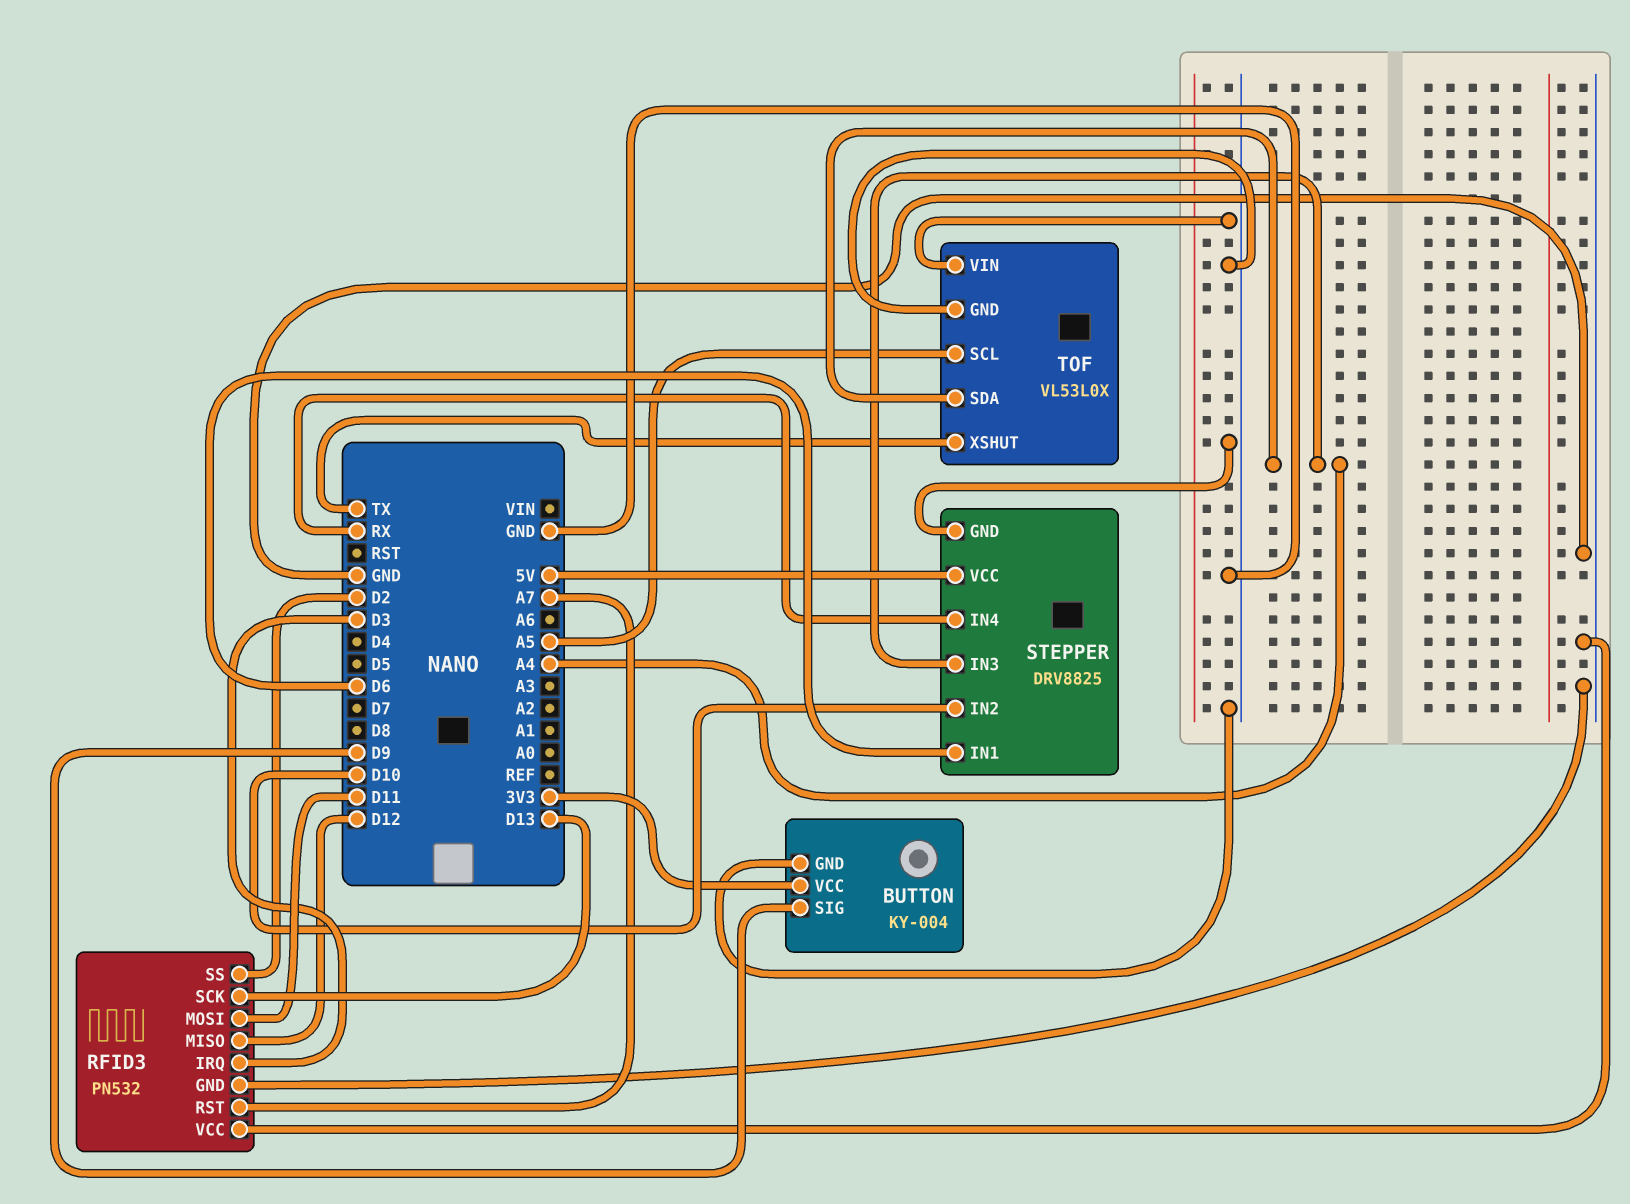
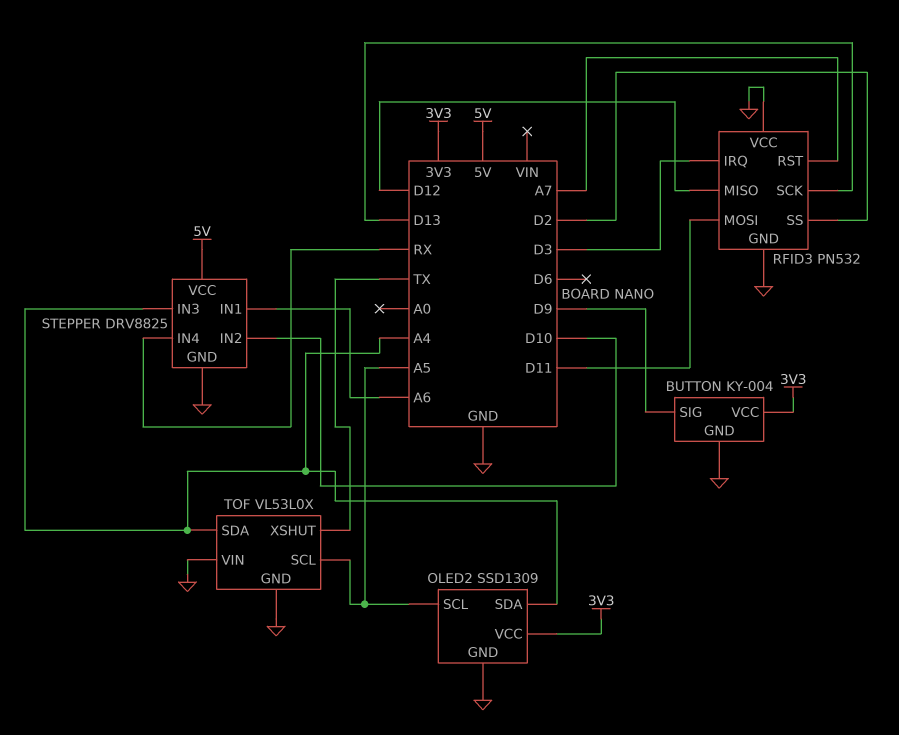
OLED2: none -> SSD1309
OLED2 pin GND: none -> GND
OLED2 pin SCL: none -> A5
OLED2 pin SDA: none -> A4
OLED2 pin VCC: none -> 3V3
STEPPER pin IN1: D6 -> A6

